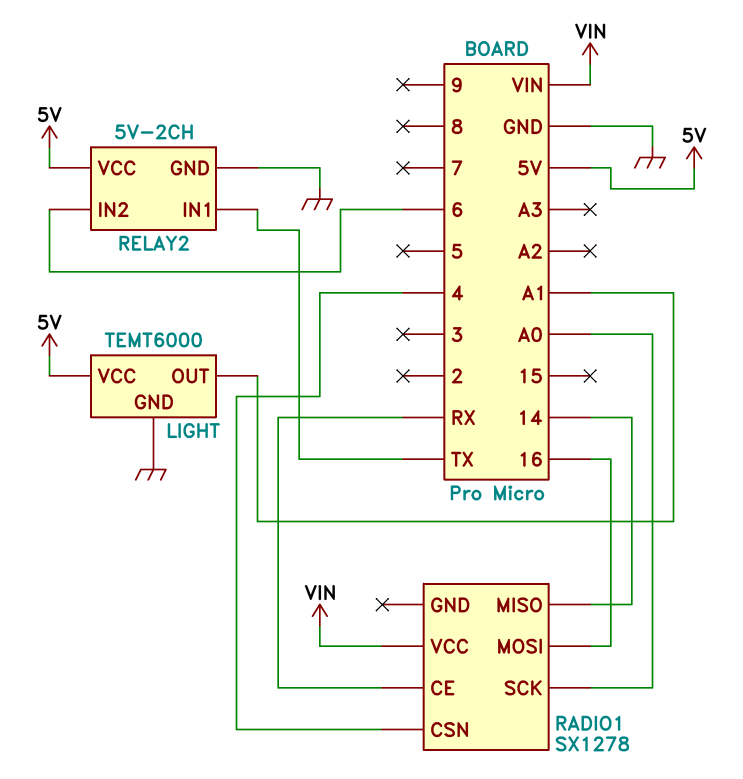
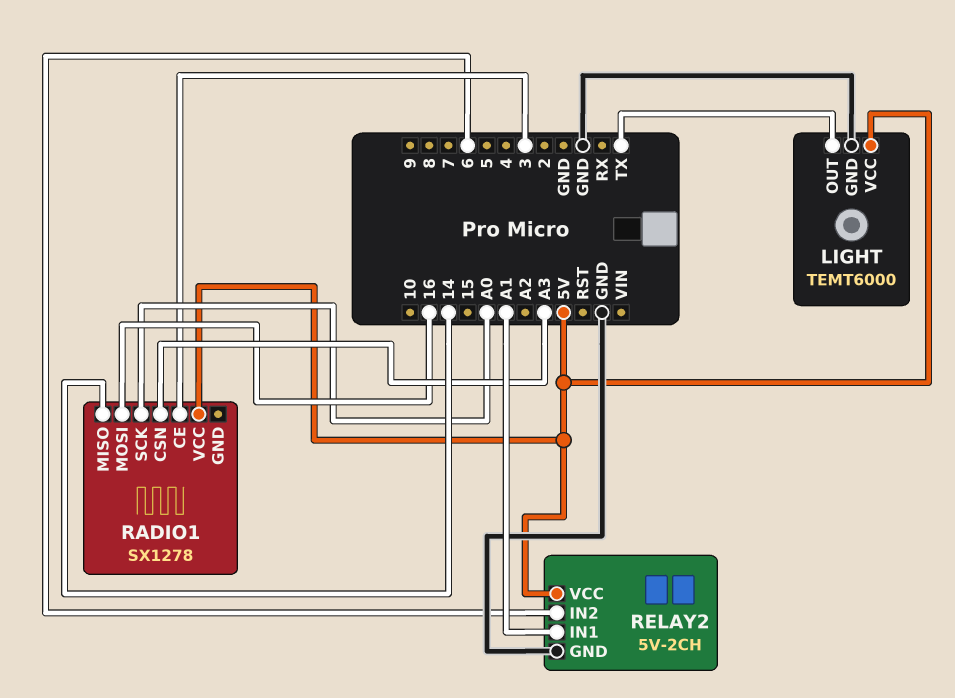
LIGHT pin OUT: A1 -> TX
RADIO1 pin CE: RX -> 3
RADIO1 pin CSN: 4 -> A3
RADIO1 pin VCC: VIN -> 5V
RELAY2 pin IN1: TX -> A1

